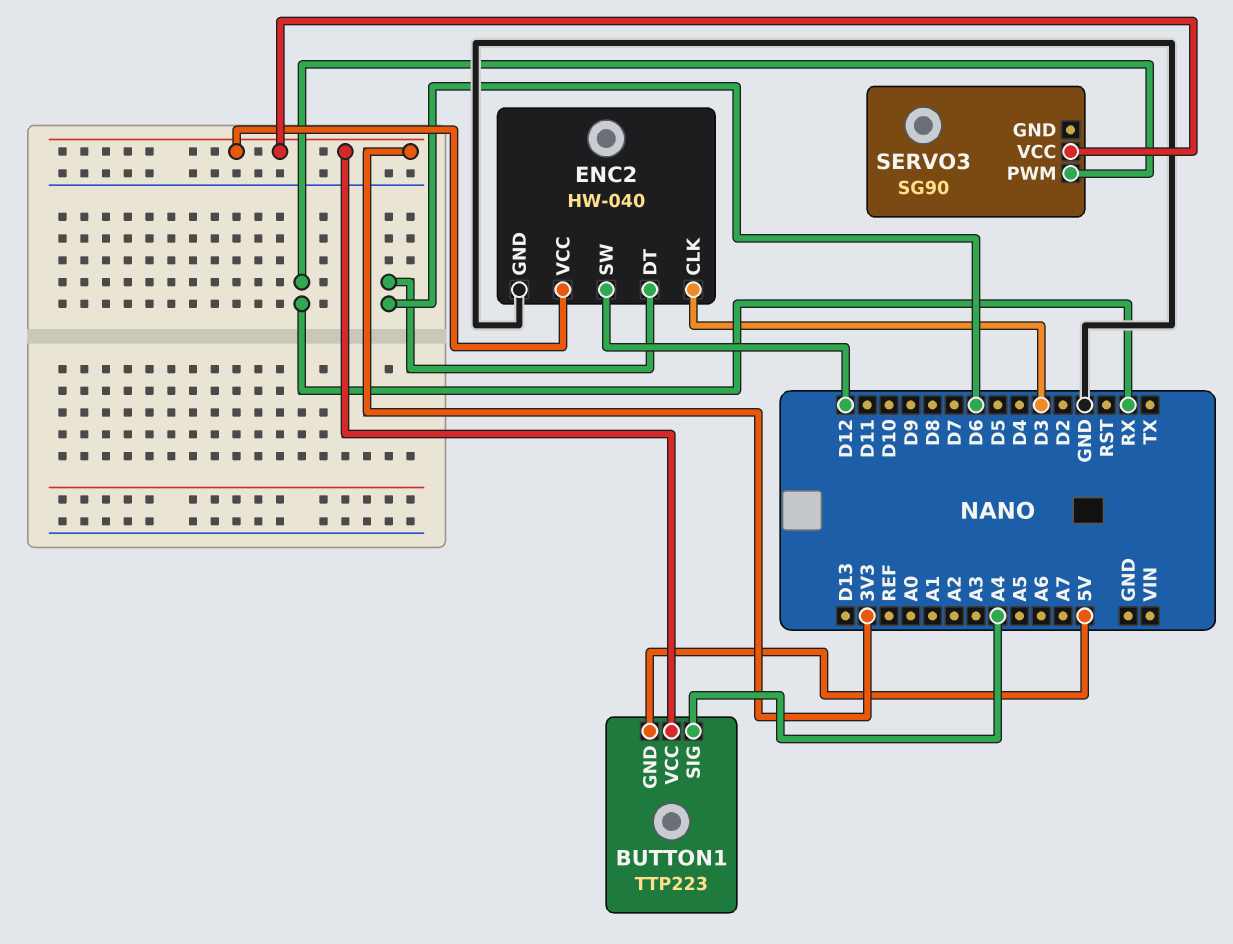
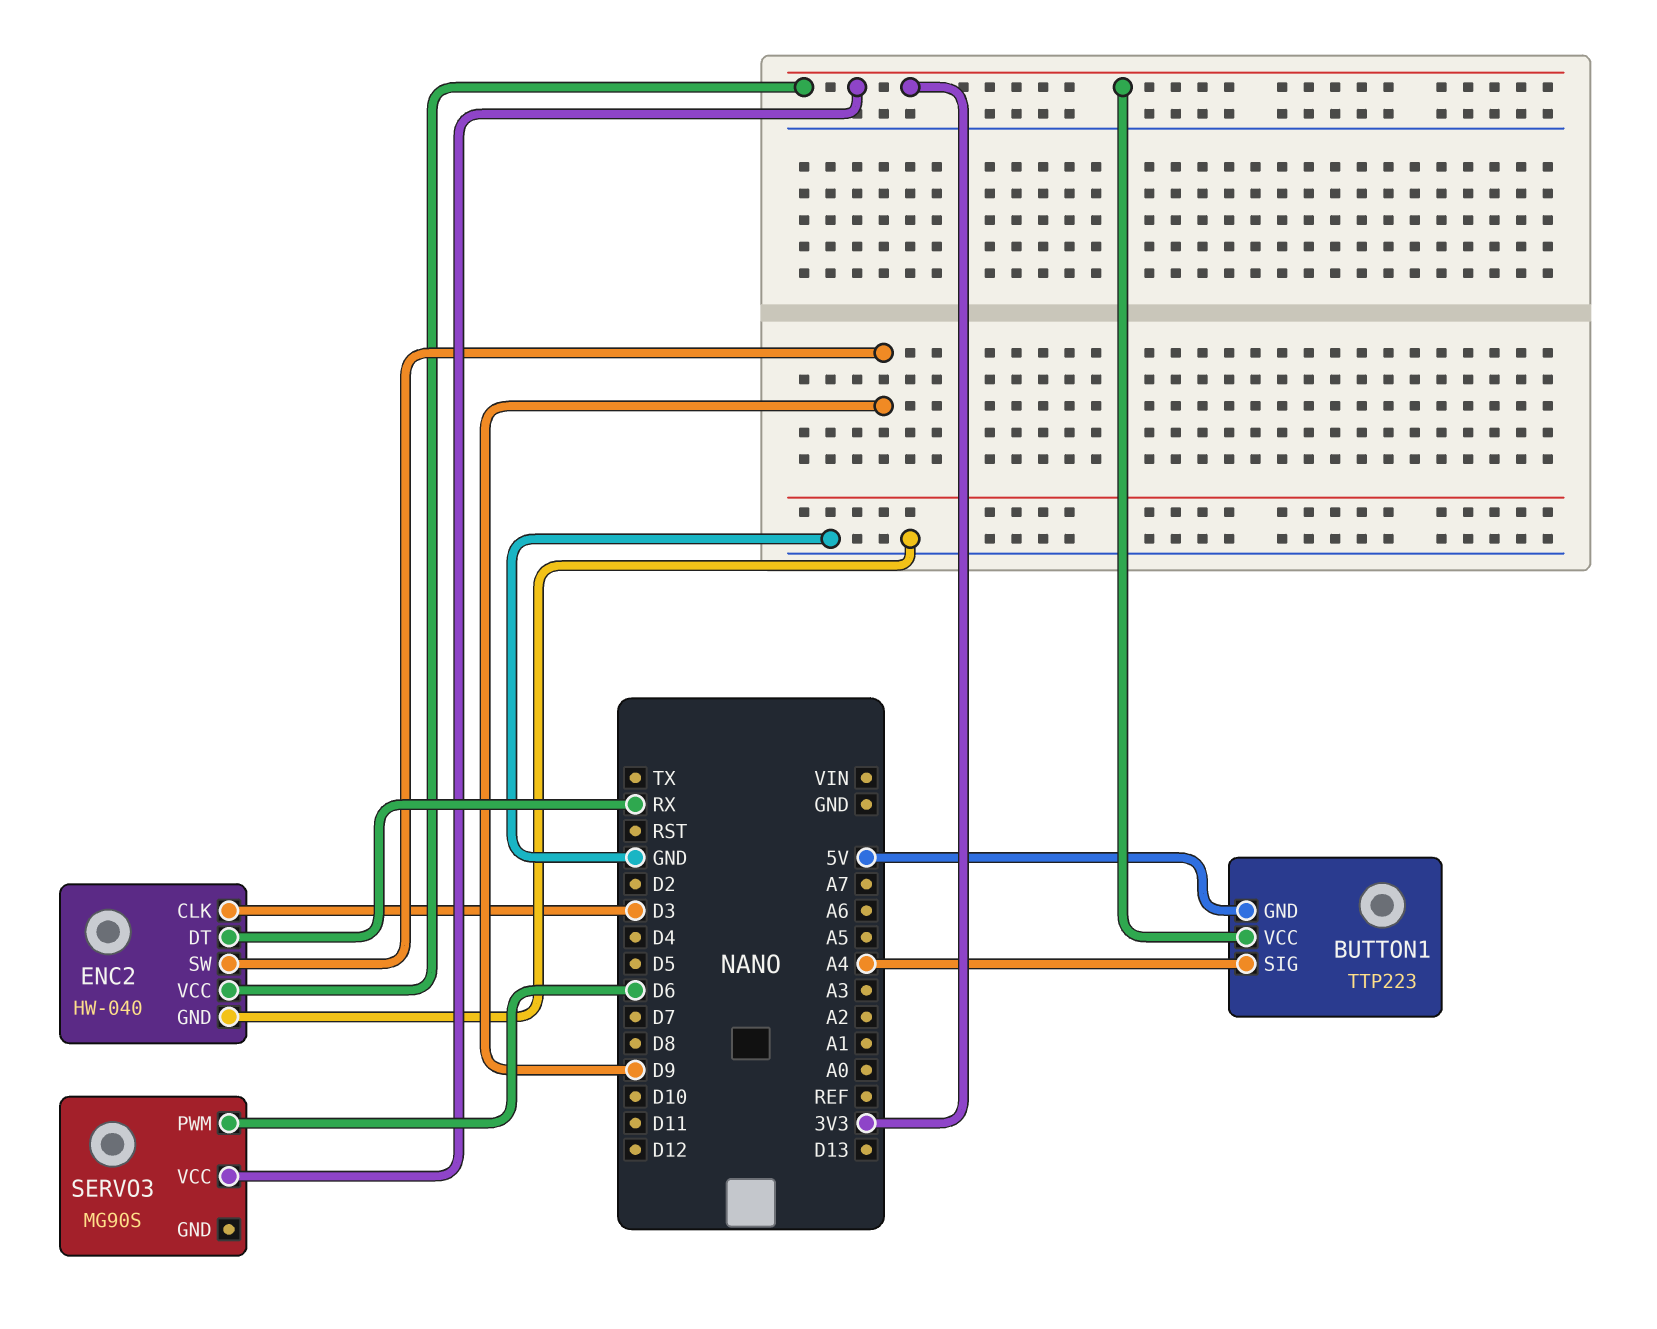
ENC2 pin DT: D6 -> RX
ENC2 pin SW: D12 -> D9
SERVO3: SG90 -> MG90S
SERVO3 pin PWM: RX -> D6

